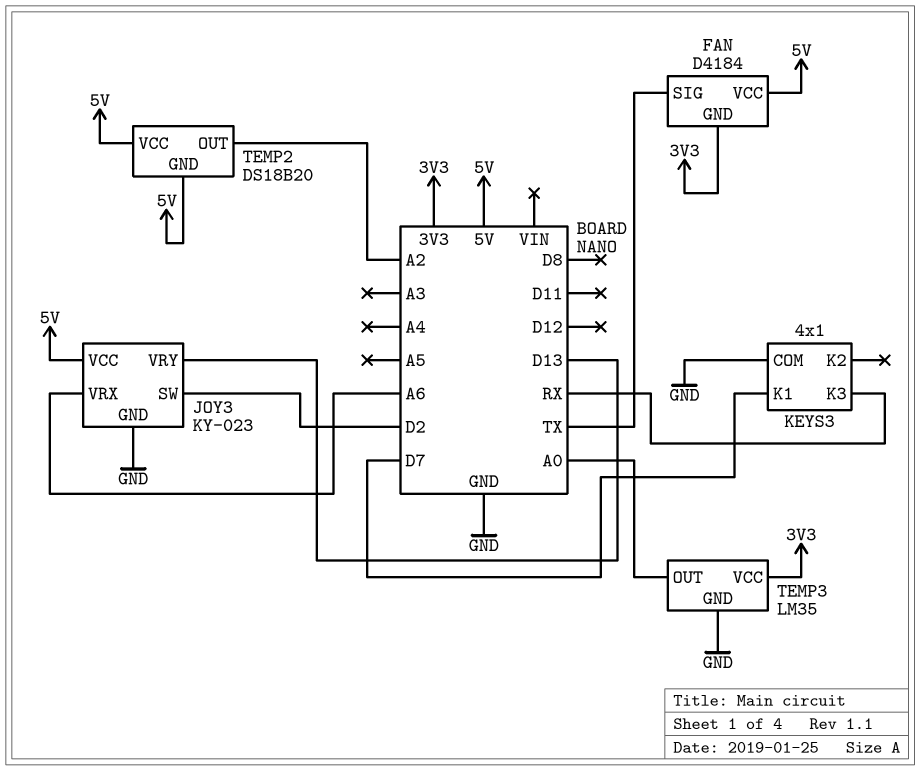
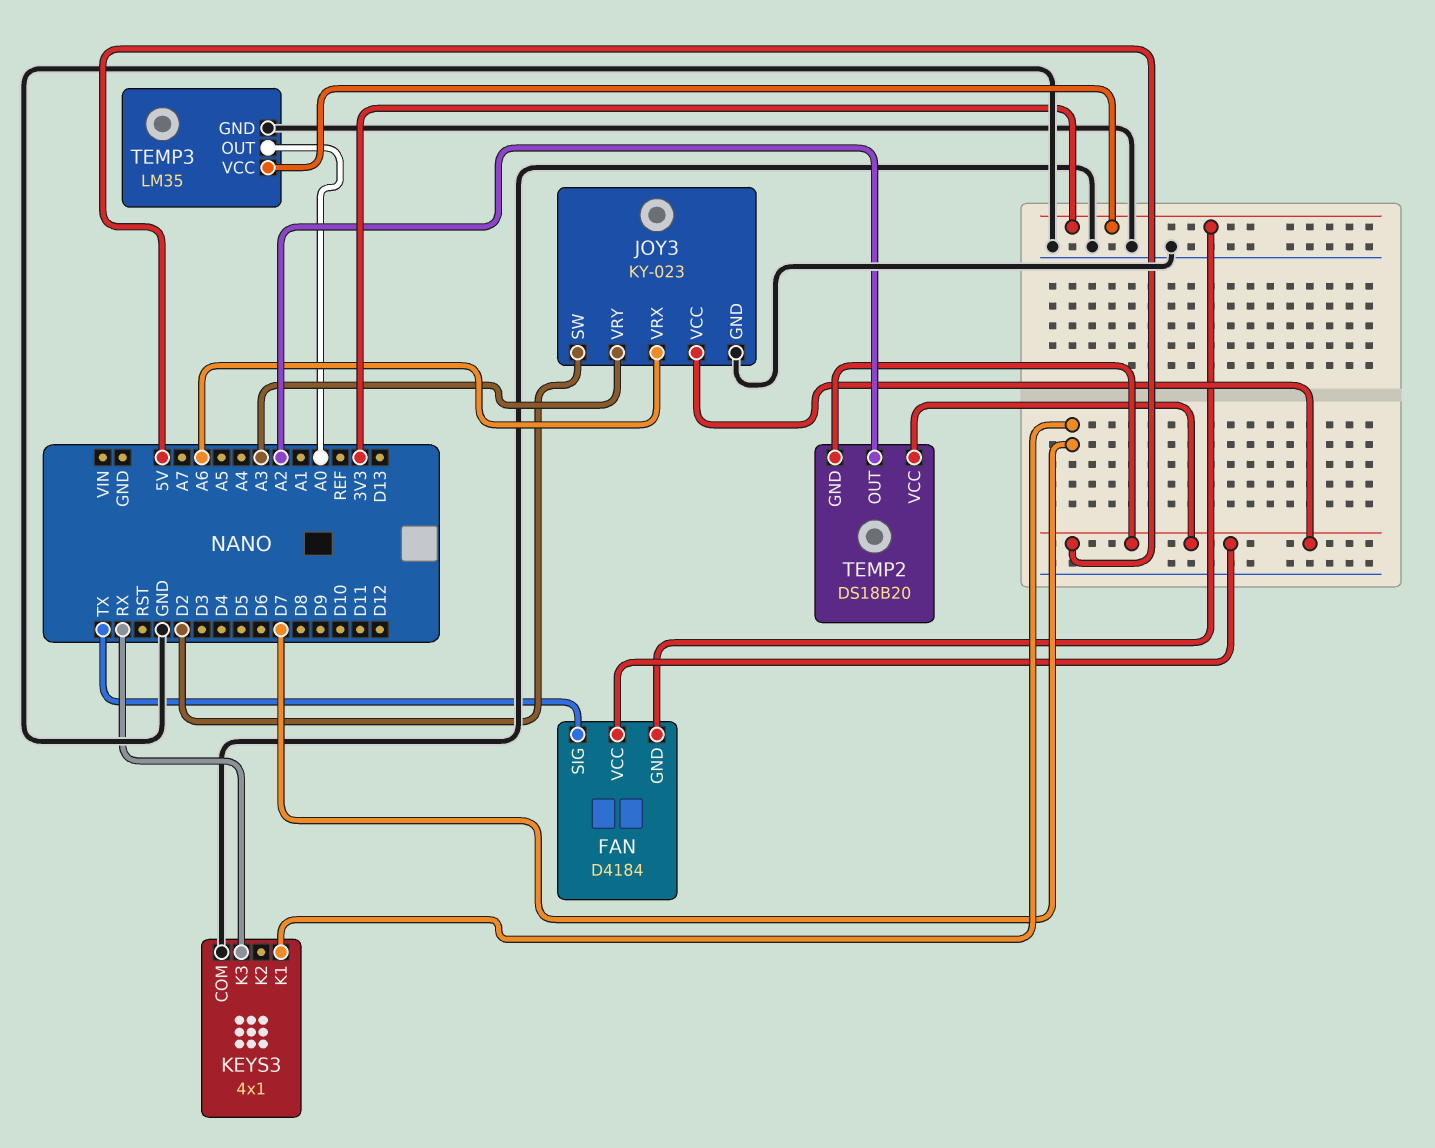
JOY3 pin VRY: D13 -> A3

